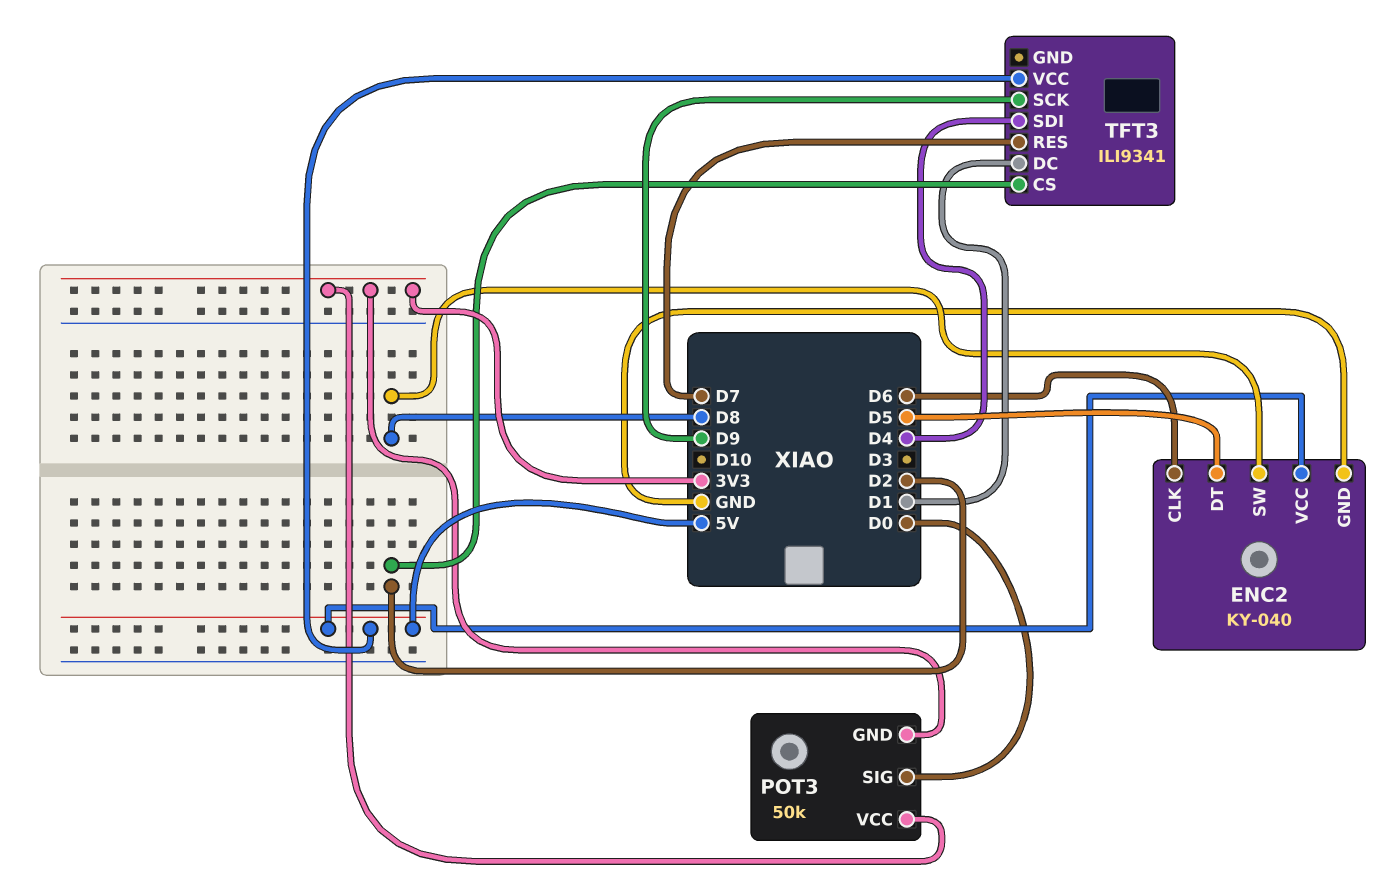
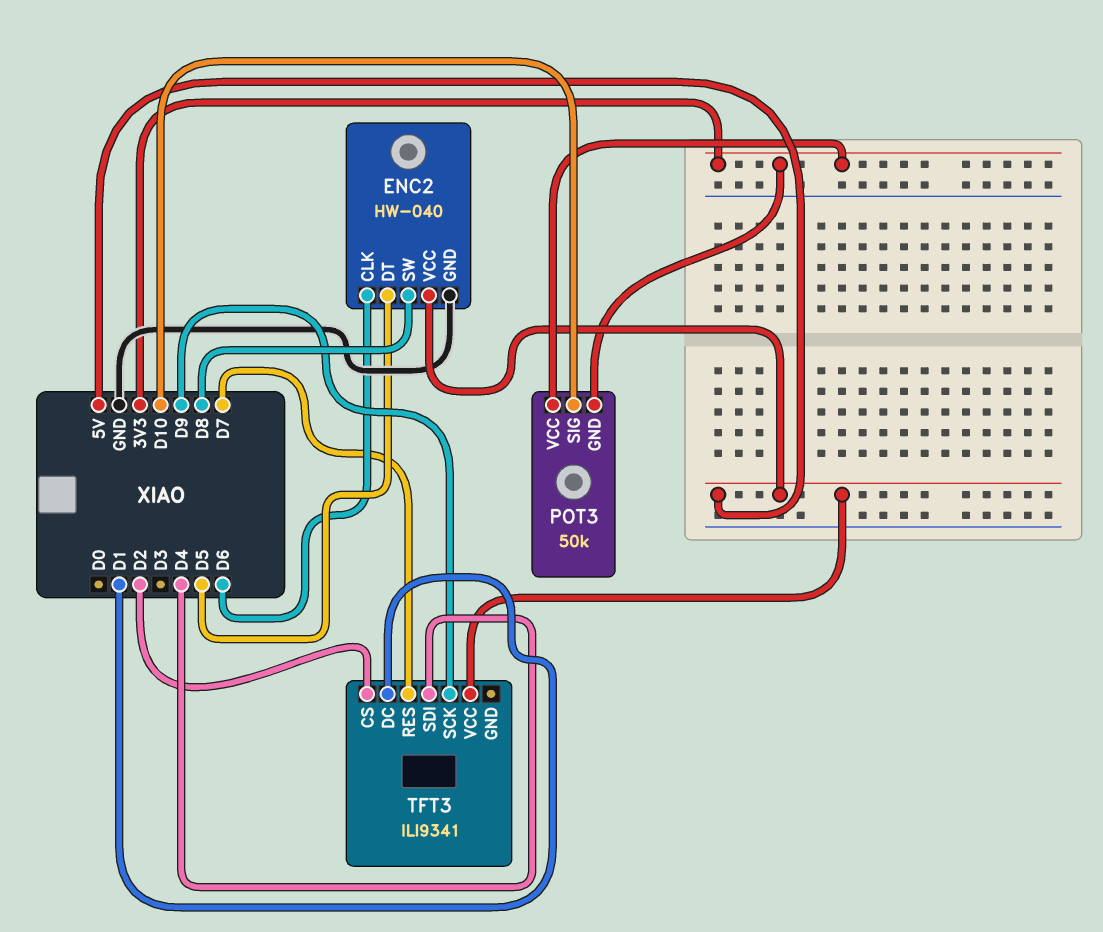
ENC2: KY-040 -> HW-040
POT3 pin SIG: D0 -> D10

